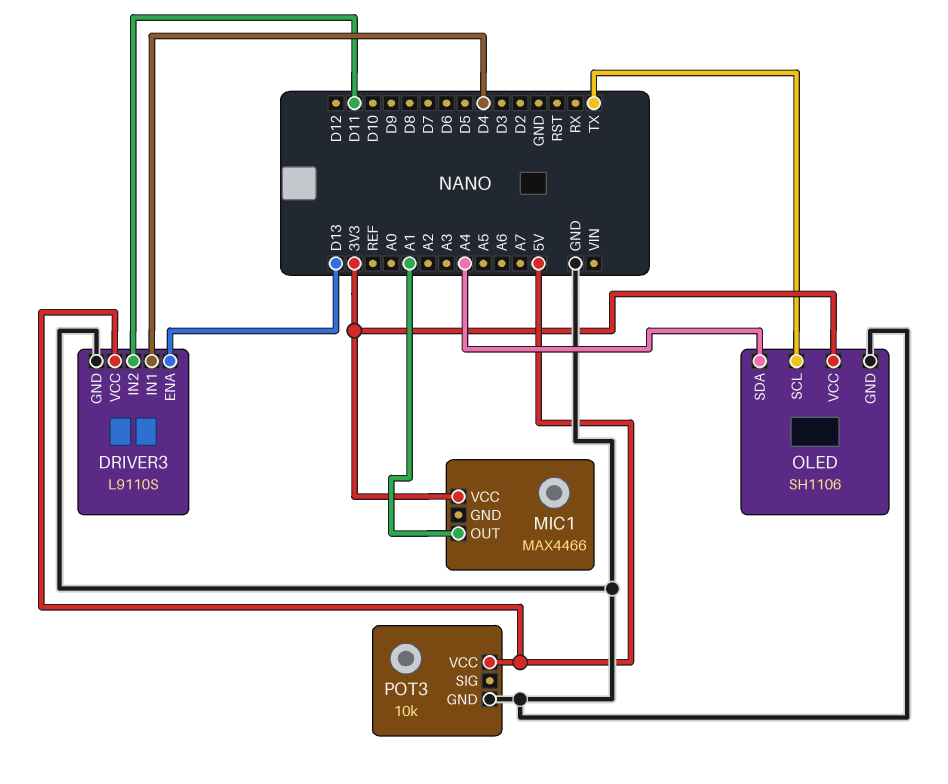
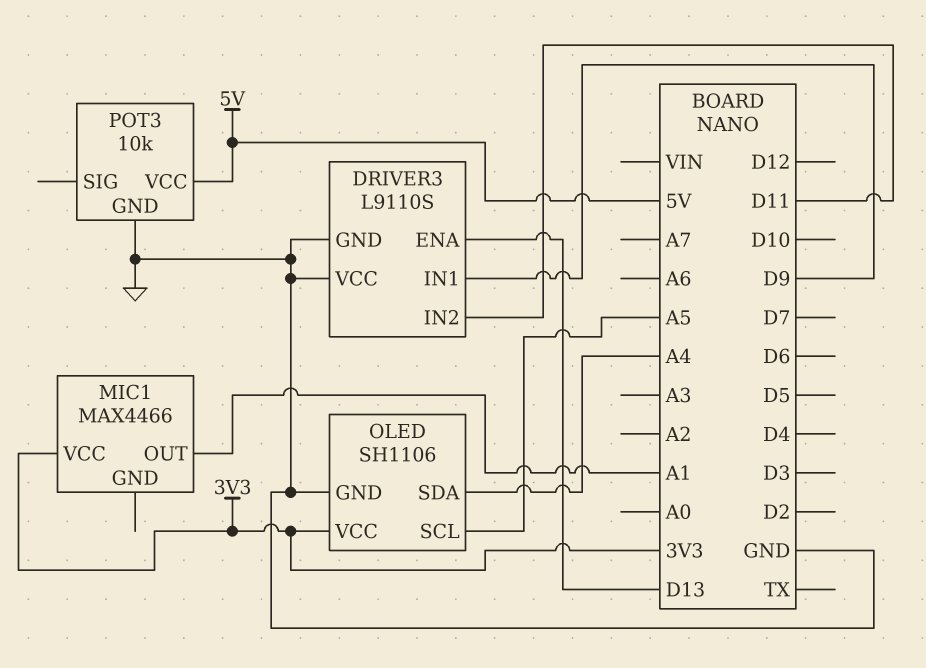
DRIVER3 pin IN1: D4 -> D9
DRIVER3 pin VCC: 5V -> GND
OLED pin SCL: TX -> A5

